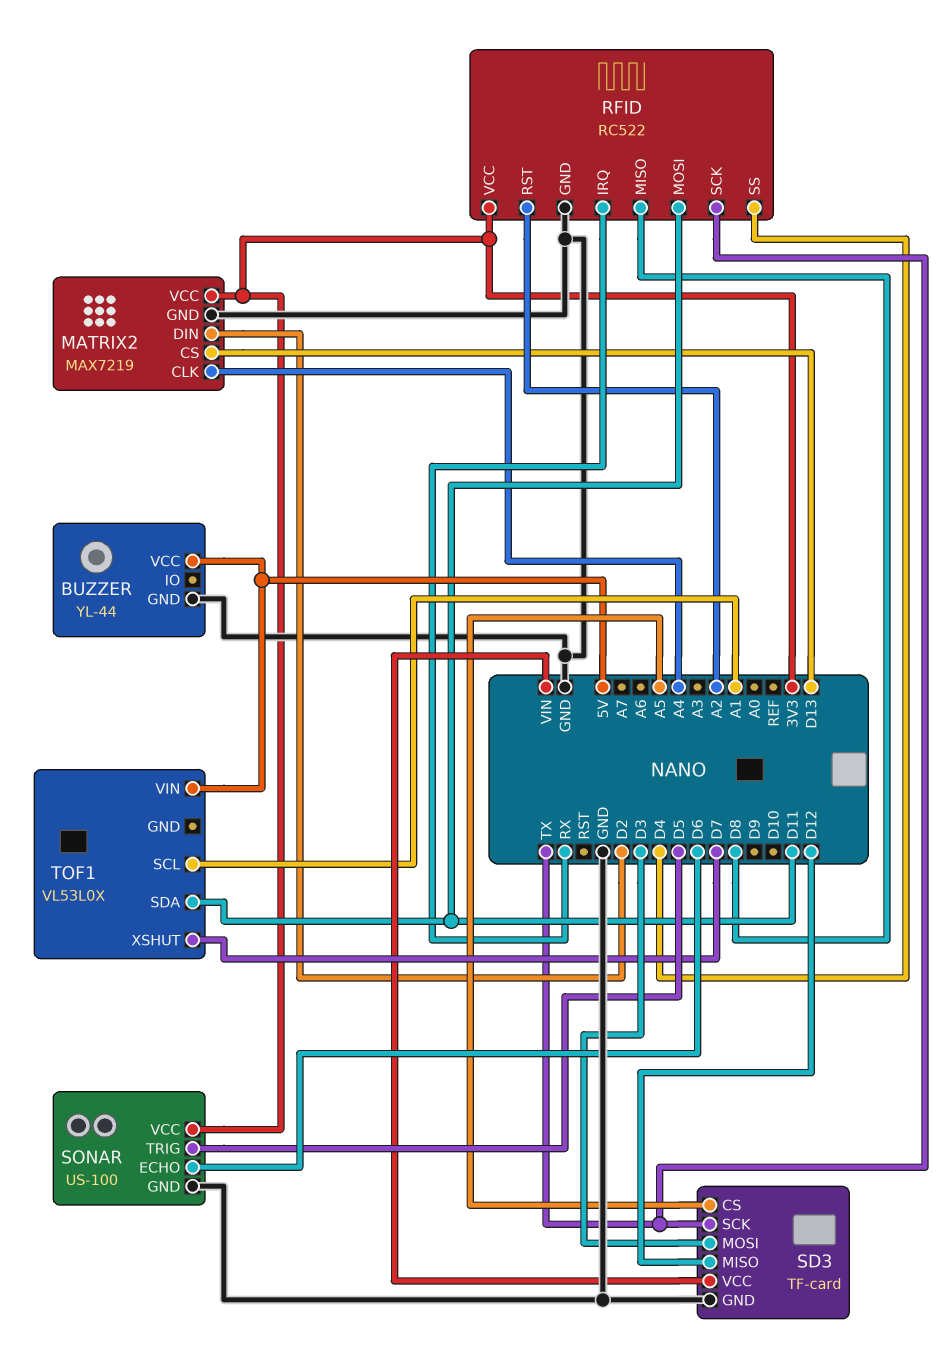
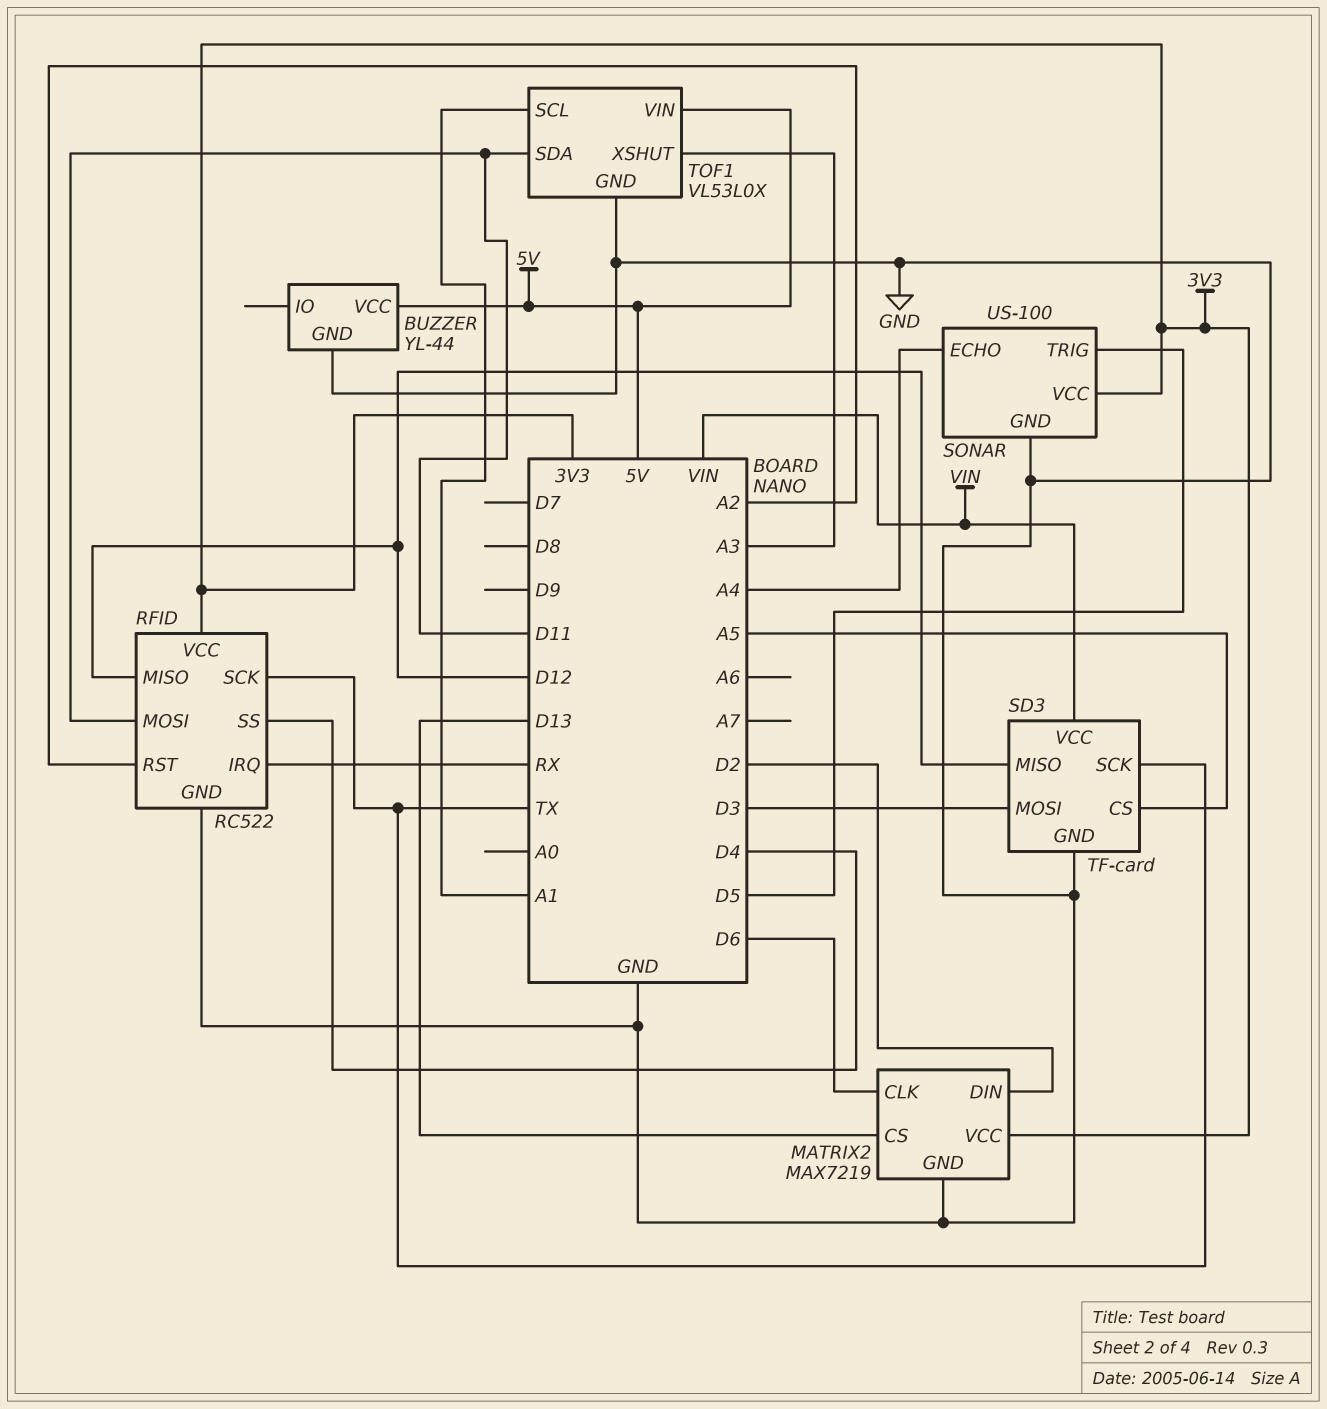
MATRIX2 pin CLK: A4 -> D6
RFID pin MISO: D8 -> D12
SONAR pin ECHO: D6 -> A4
TOF1 pin GND: none -> GND
TOF1 pin XSHUT: D7 -> A3

